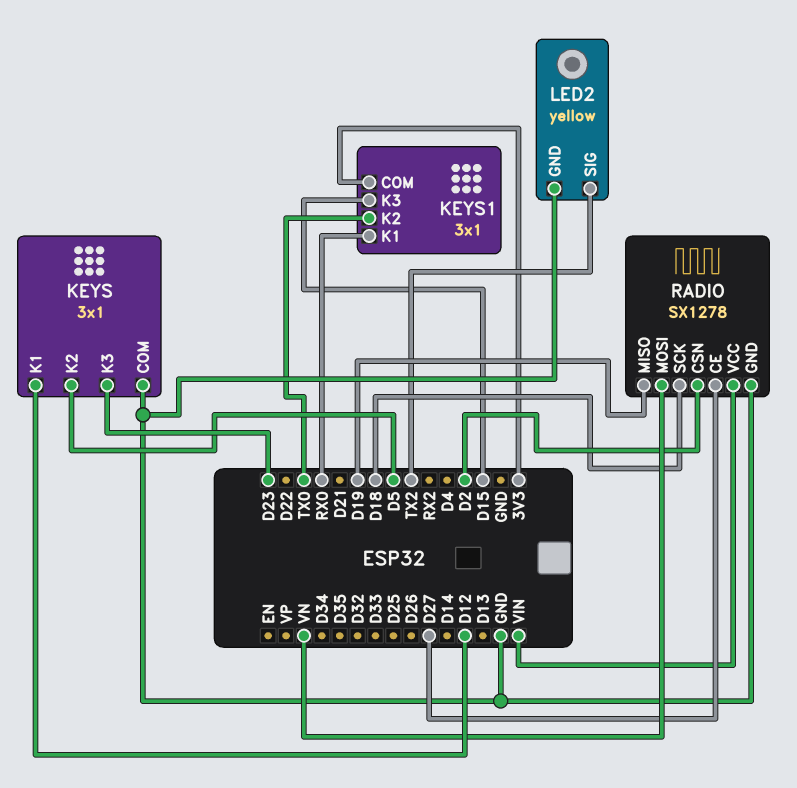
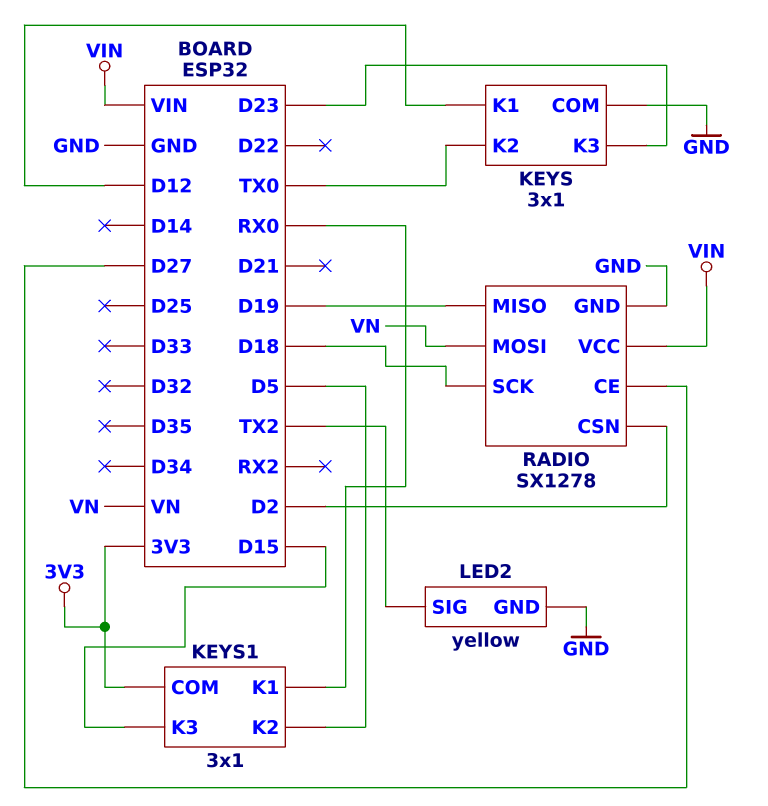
KEYS pin K2: D5 -> TX0
KEYS1 pin K2: TX0 -> D5

